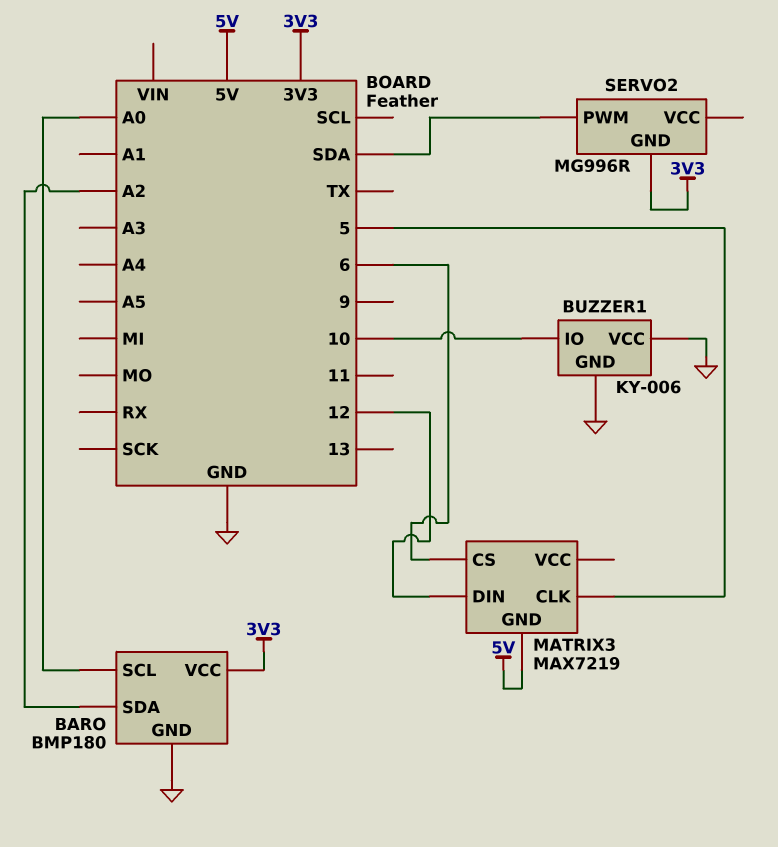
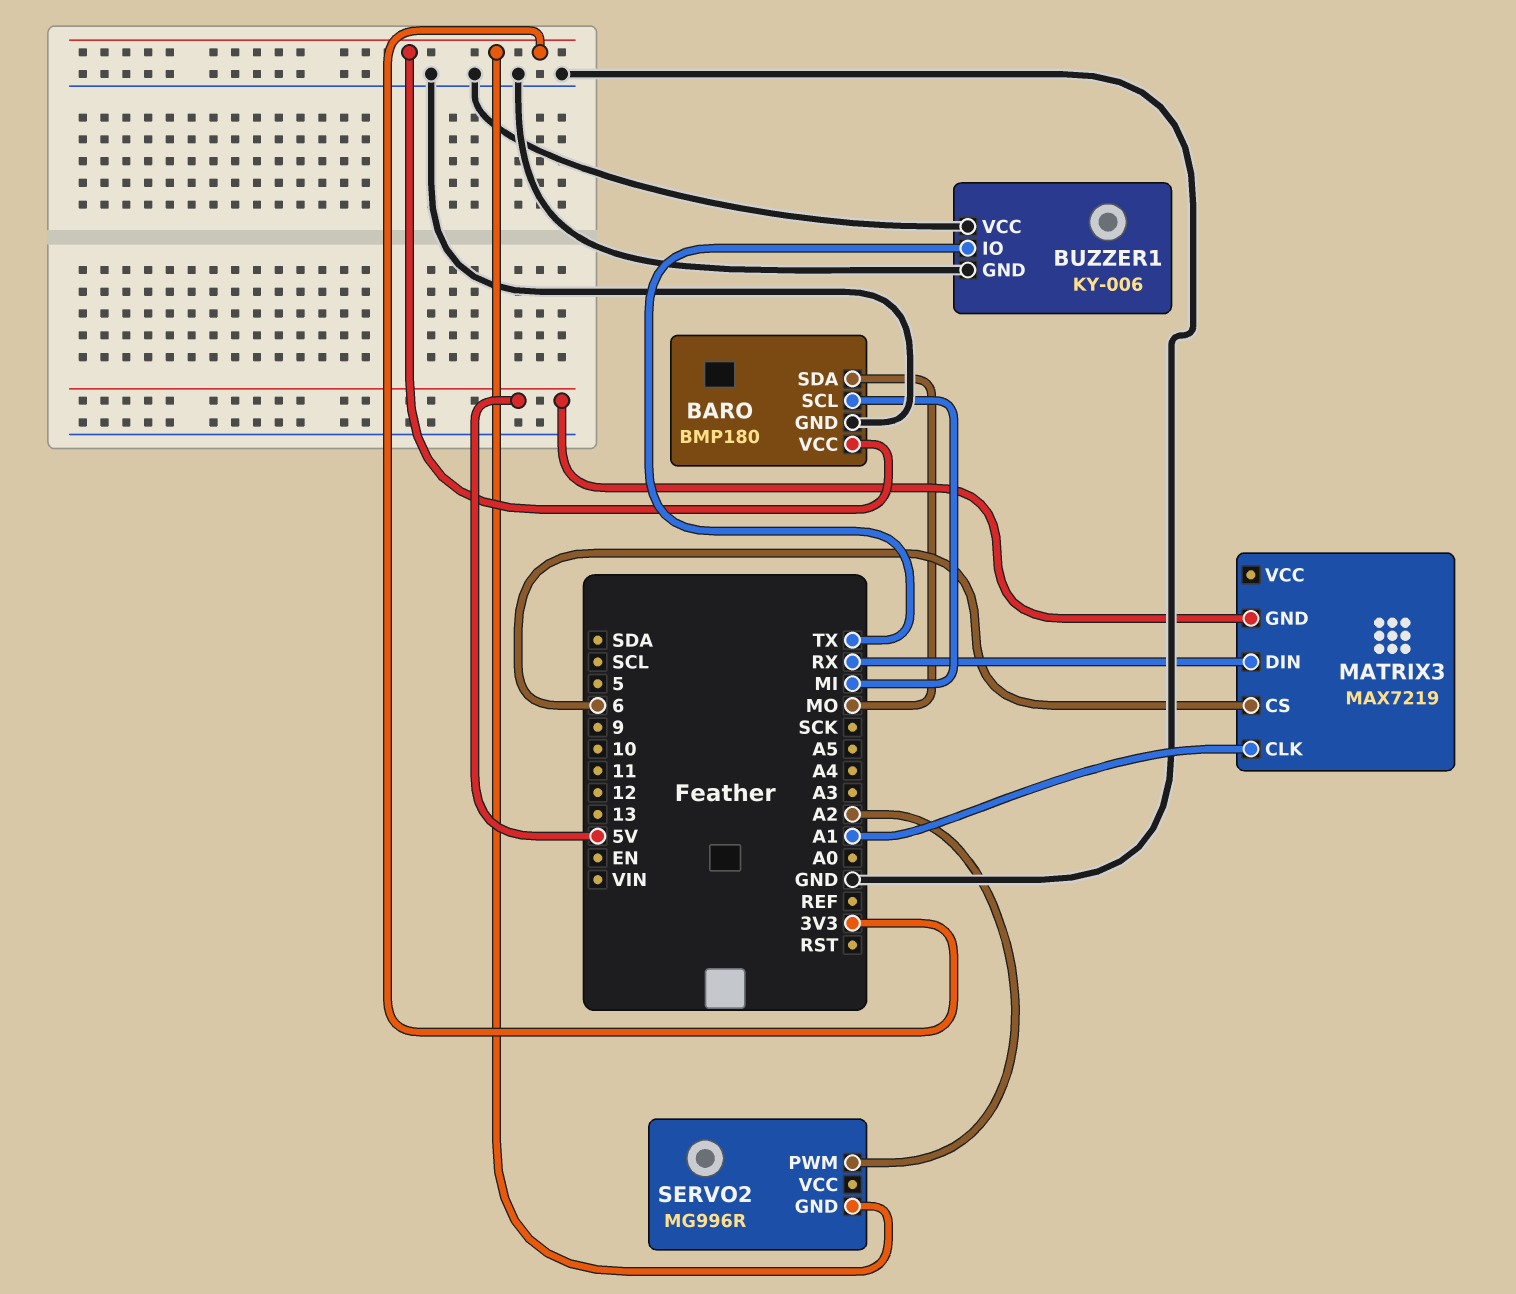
BARO pin SCL: A0 -> MI
BARO pin SDA: A2 -> MO
BUZZER1 pin IO: 10 -> TX
MATRIX3 pin CLK: 5 -> A1
MATRIX3 pin DIN: 12 -> RX
SERVO2 pin PWM: SDA -> A2

